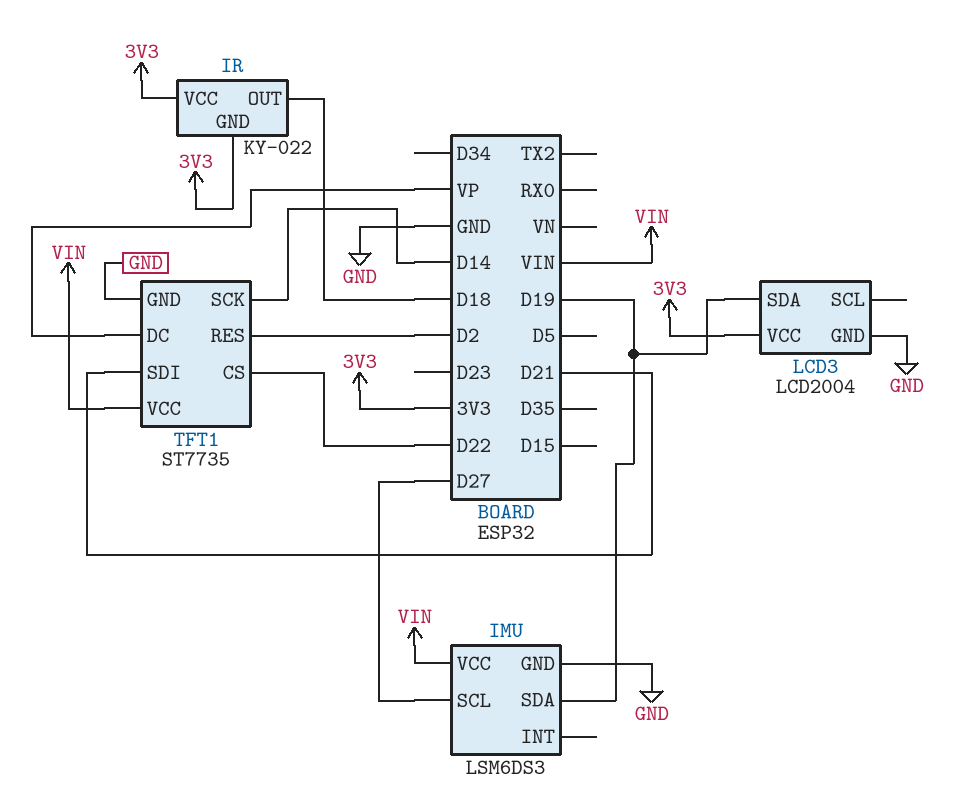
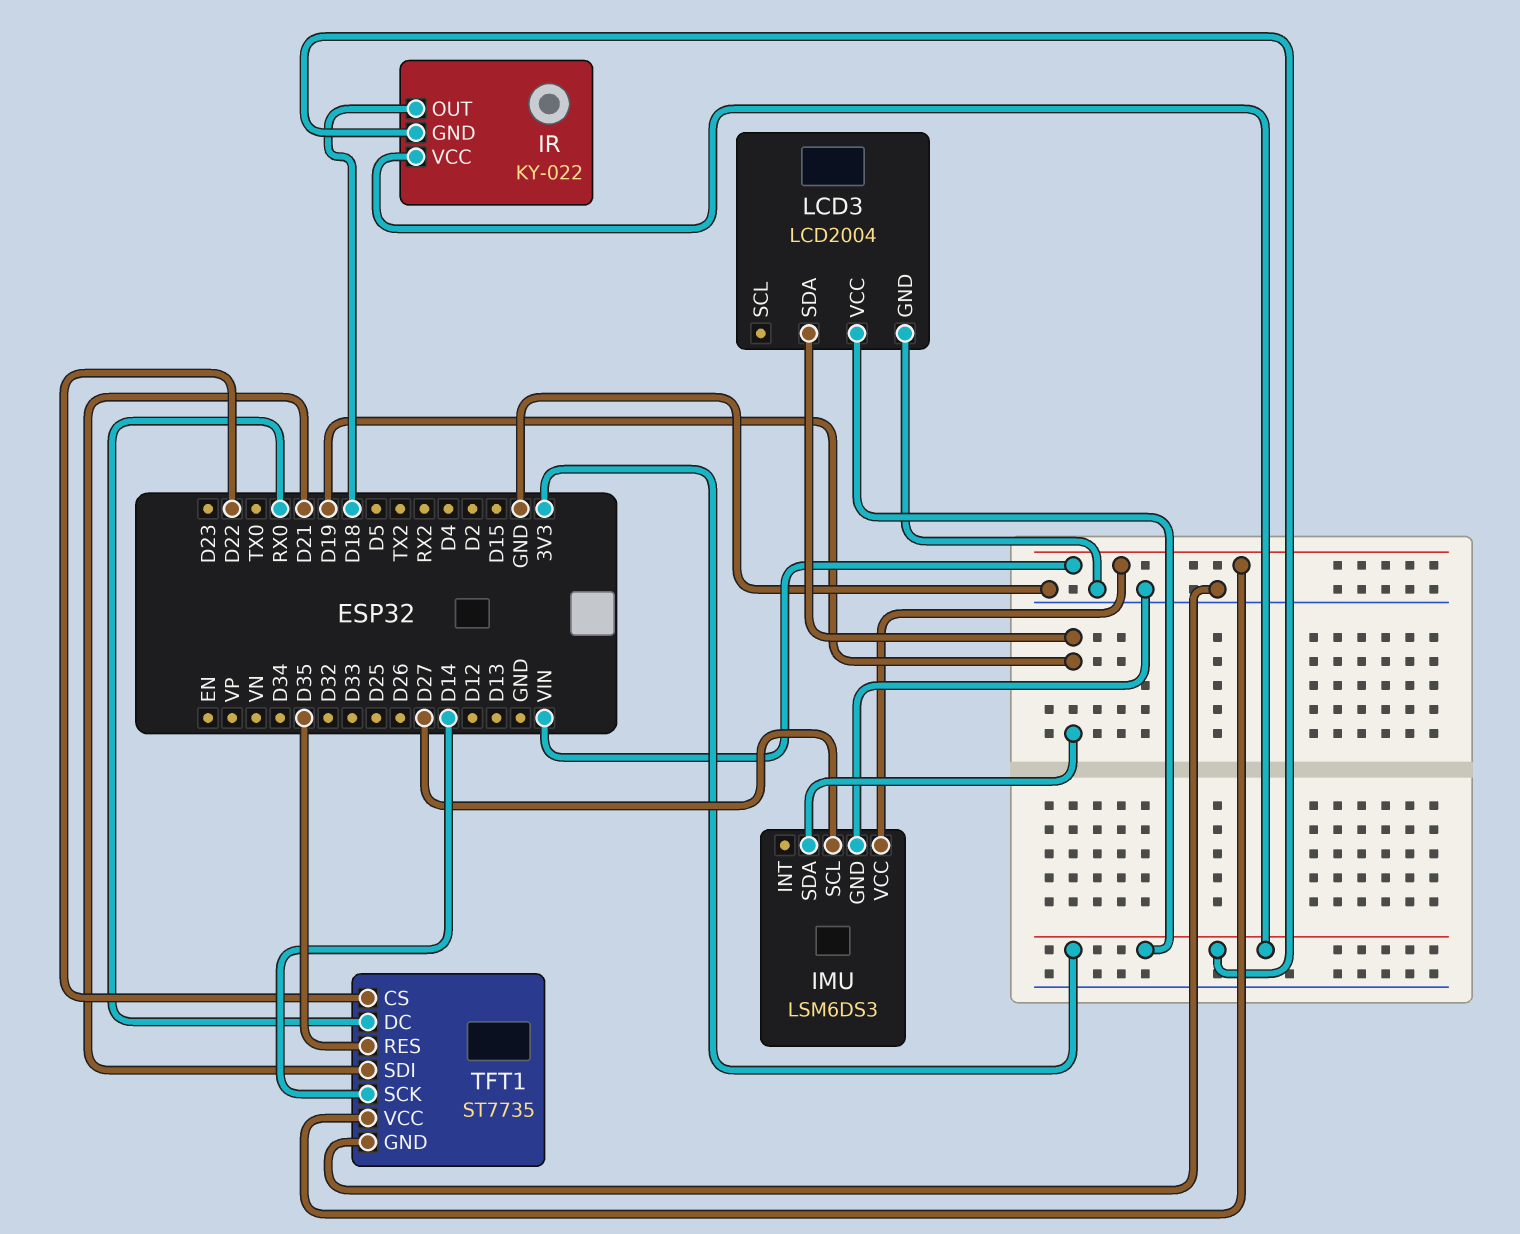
TFT1 pin DC: VP -> RX0
TFT1 pin RES: D2 -> D35

